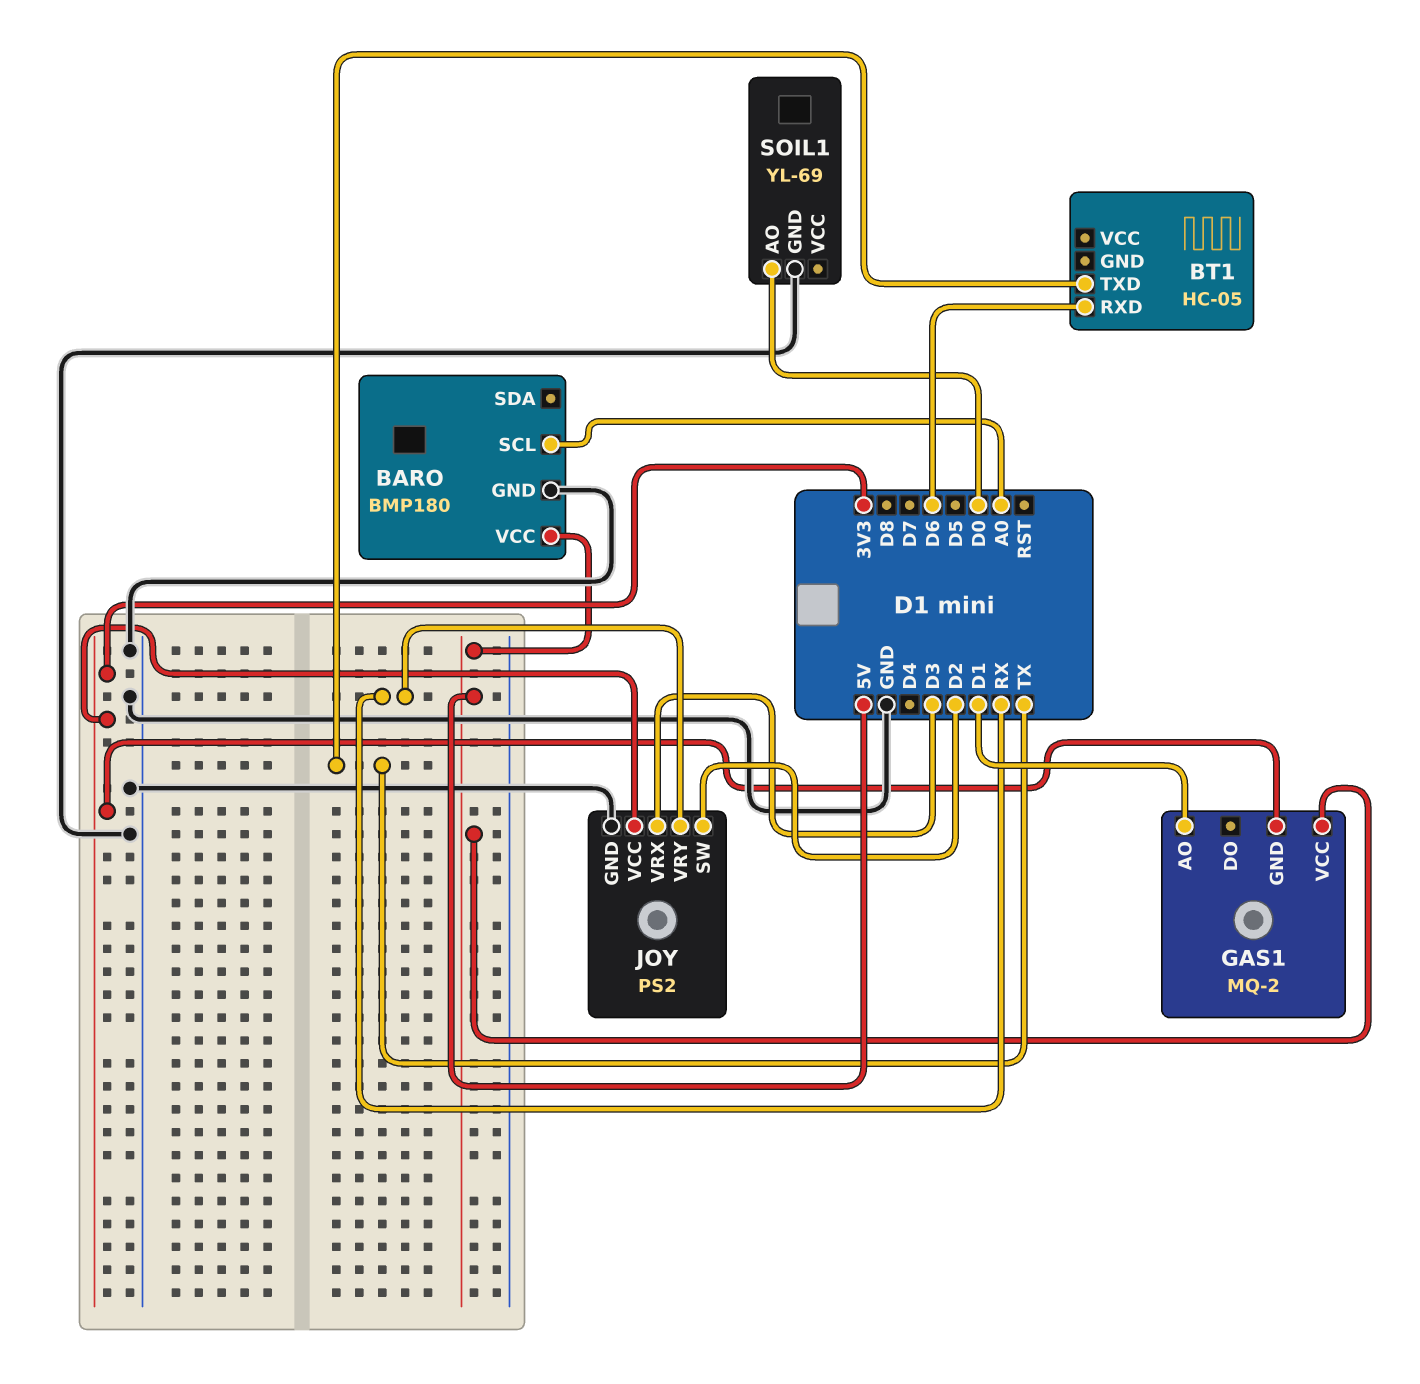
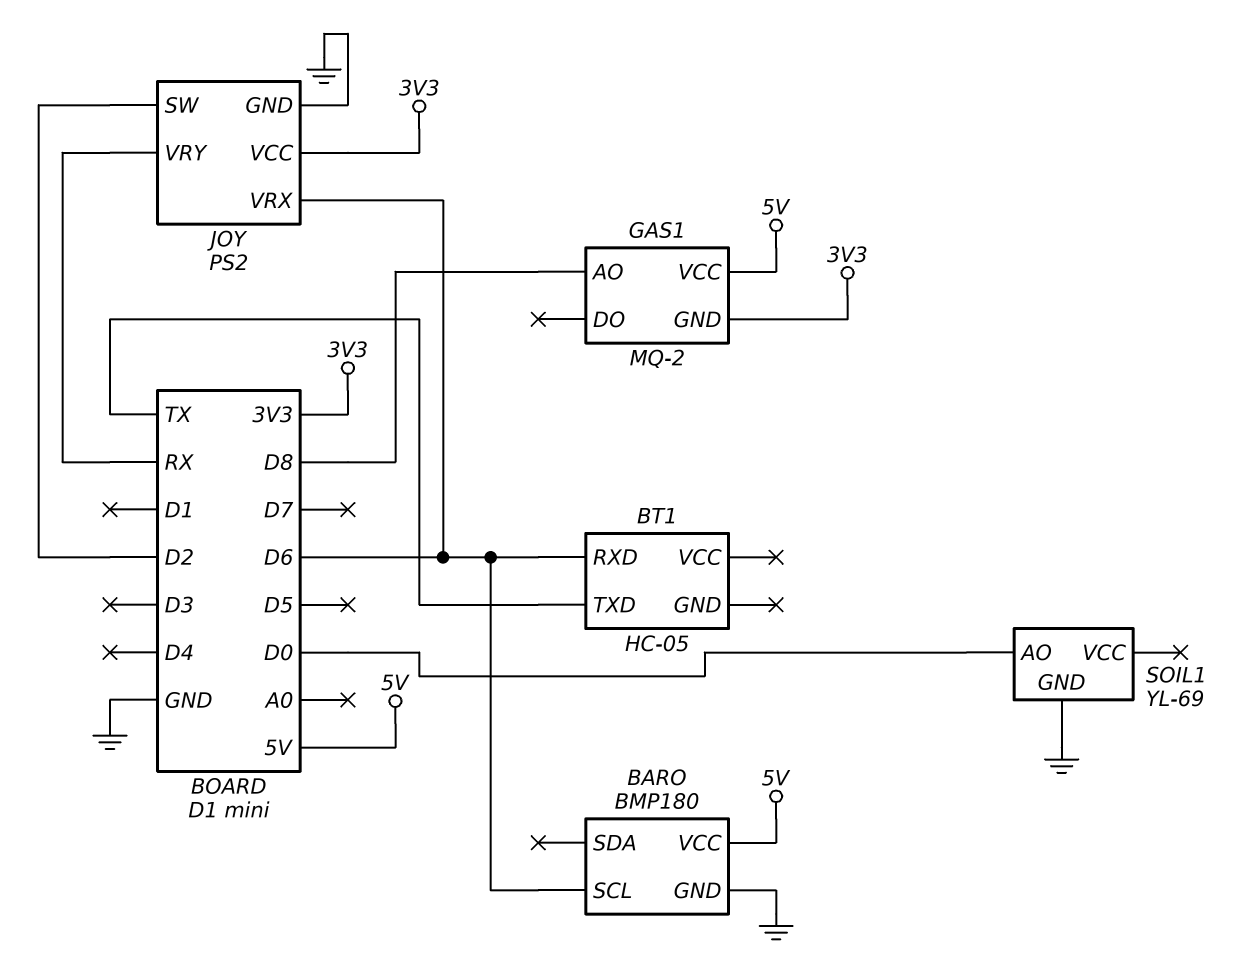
BARO pin SCL: A0 -> D6
GAS1 pin AO: D1 -> D8
JOY pin VRX: D3 -> D6

